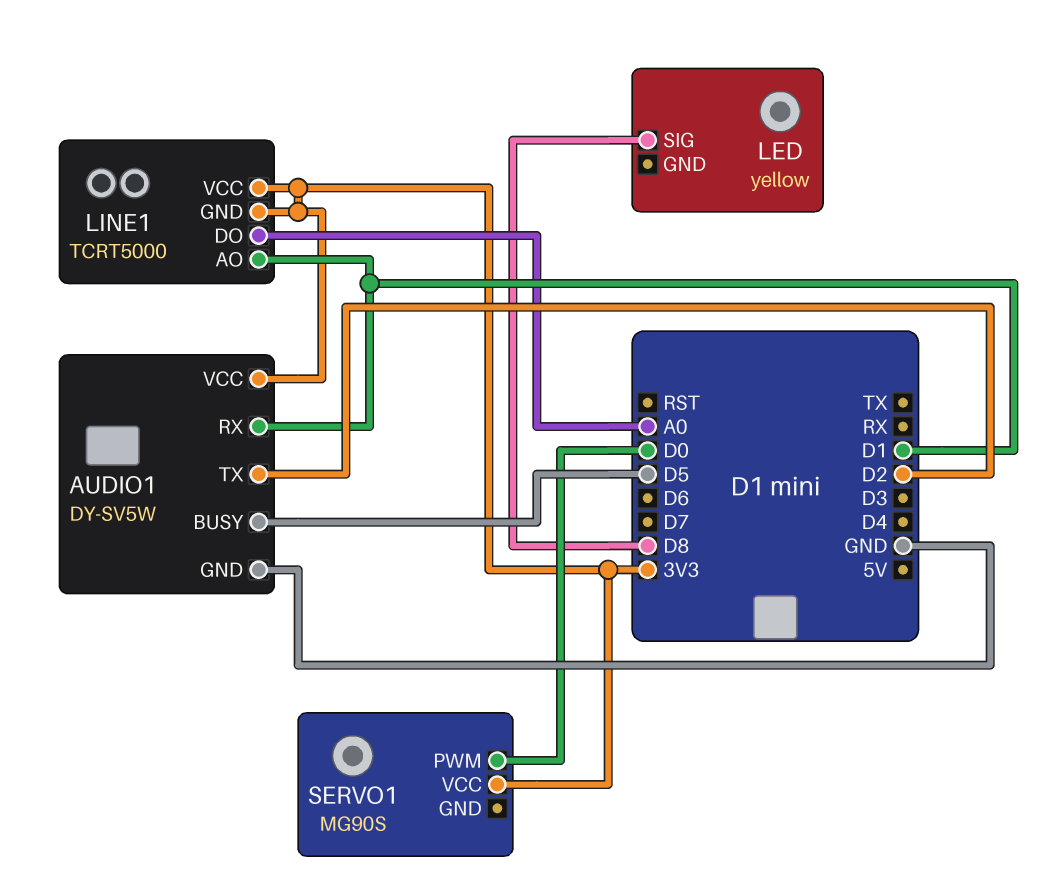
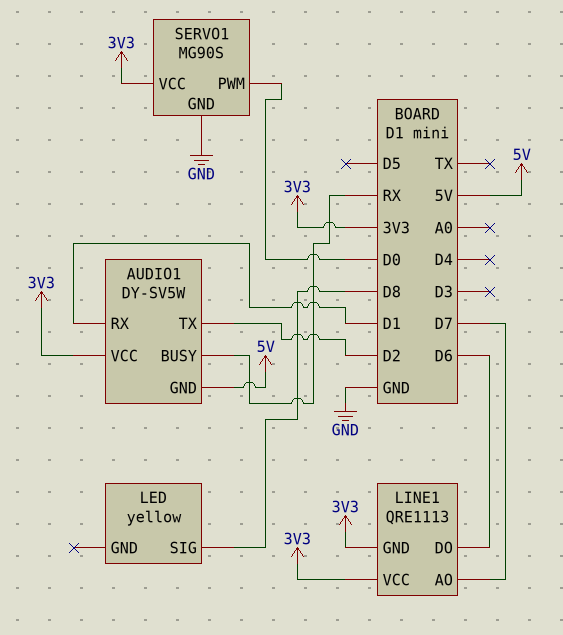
AUDIO1 pin BUSY: D5 -> RX
AUDIO1 pin GND: GND -> 5V
LINE1: TCRT5000 -> QRE1113
LINE1 pin AO: D1 -> D7
LINE1 pin DO: A0 -> D6
SERVO1 pin GND: none -> GND

